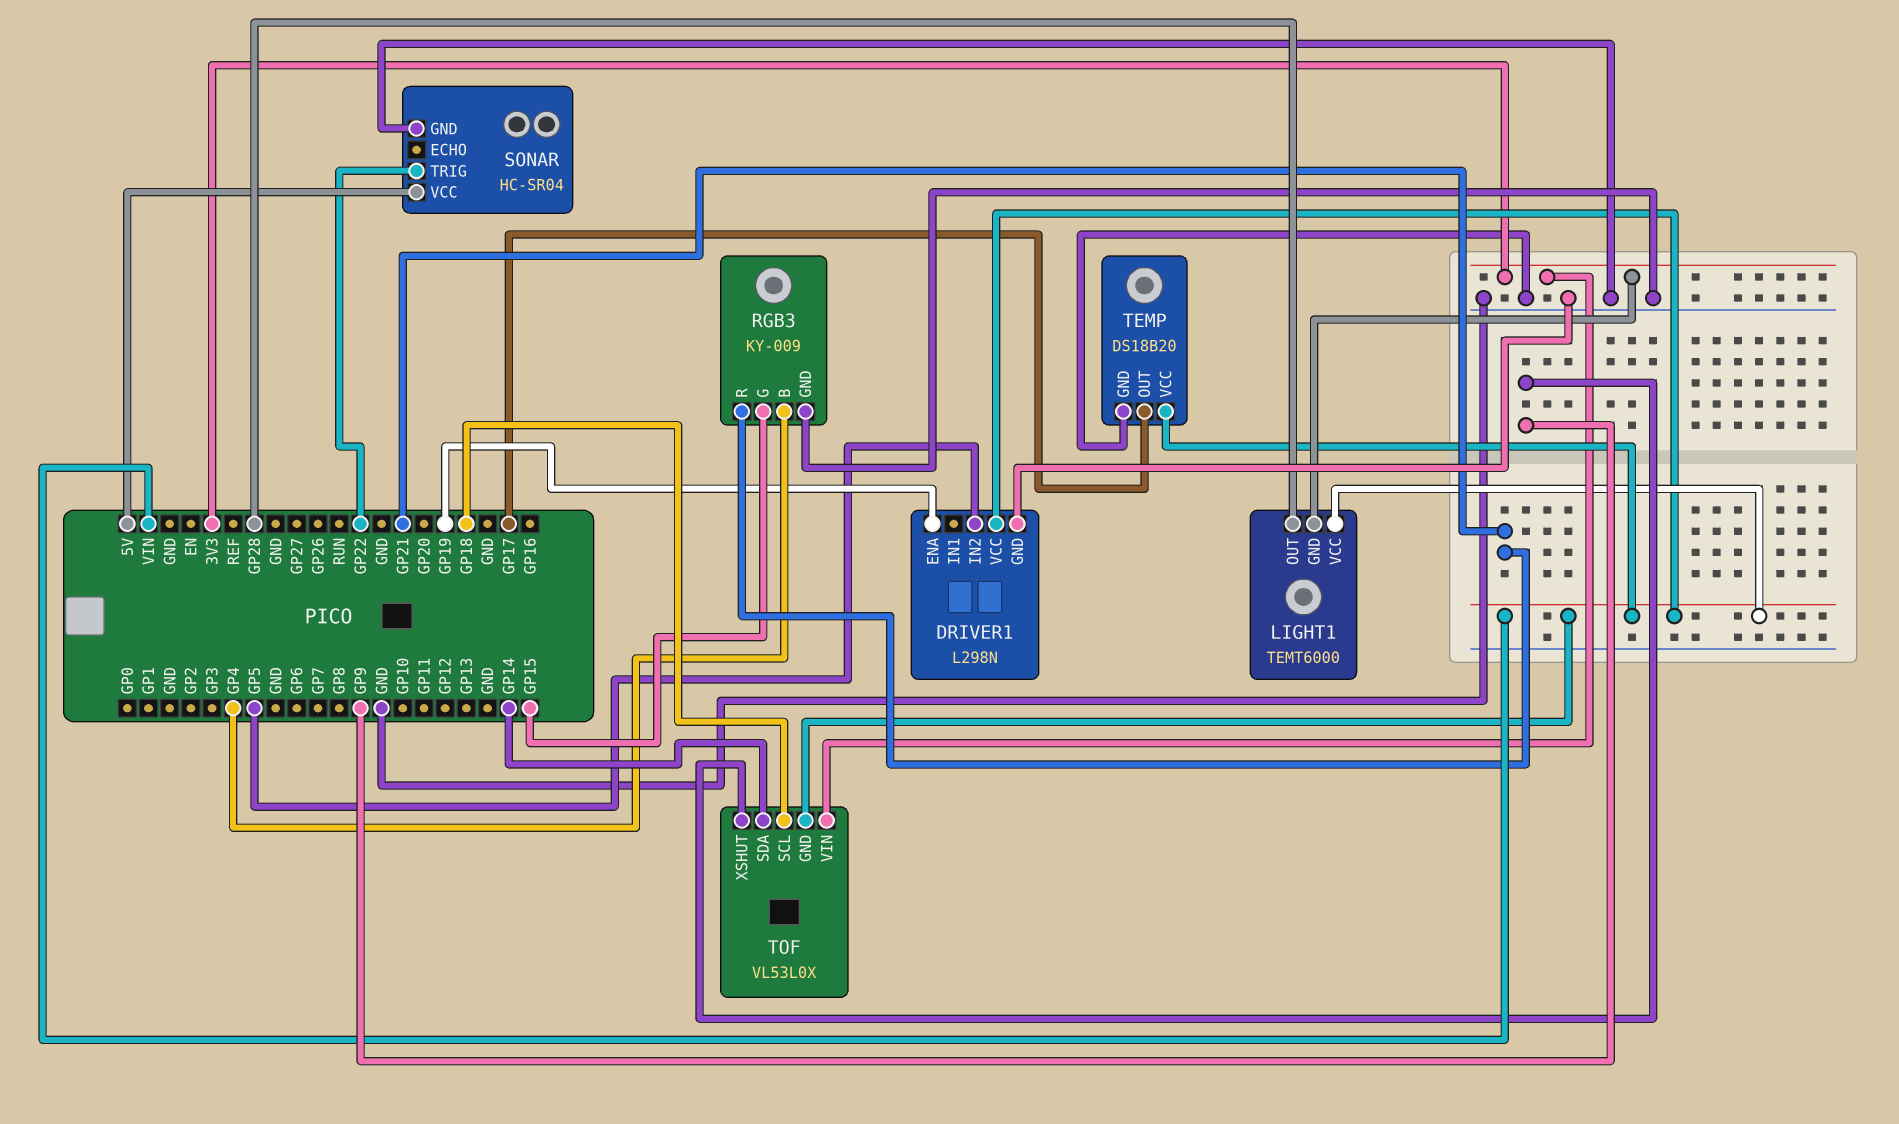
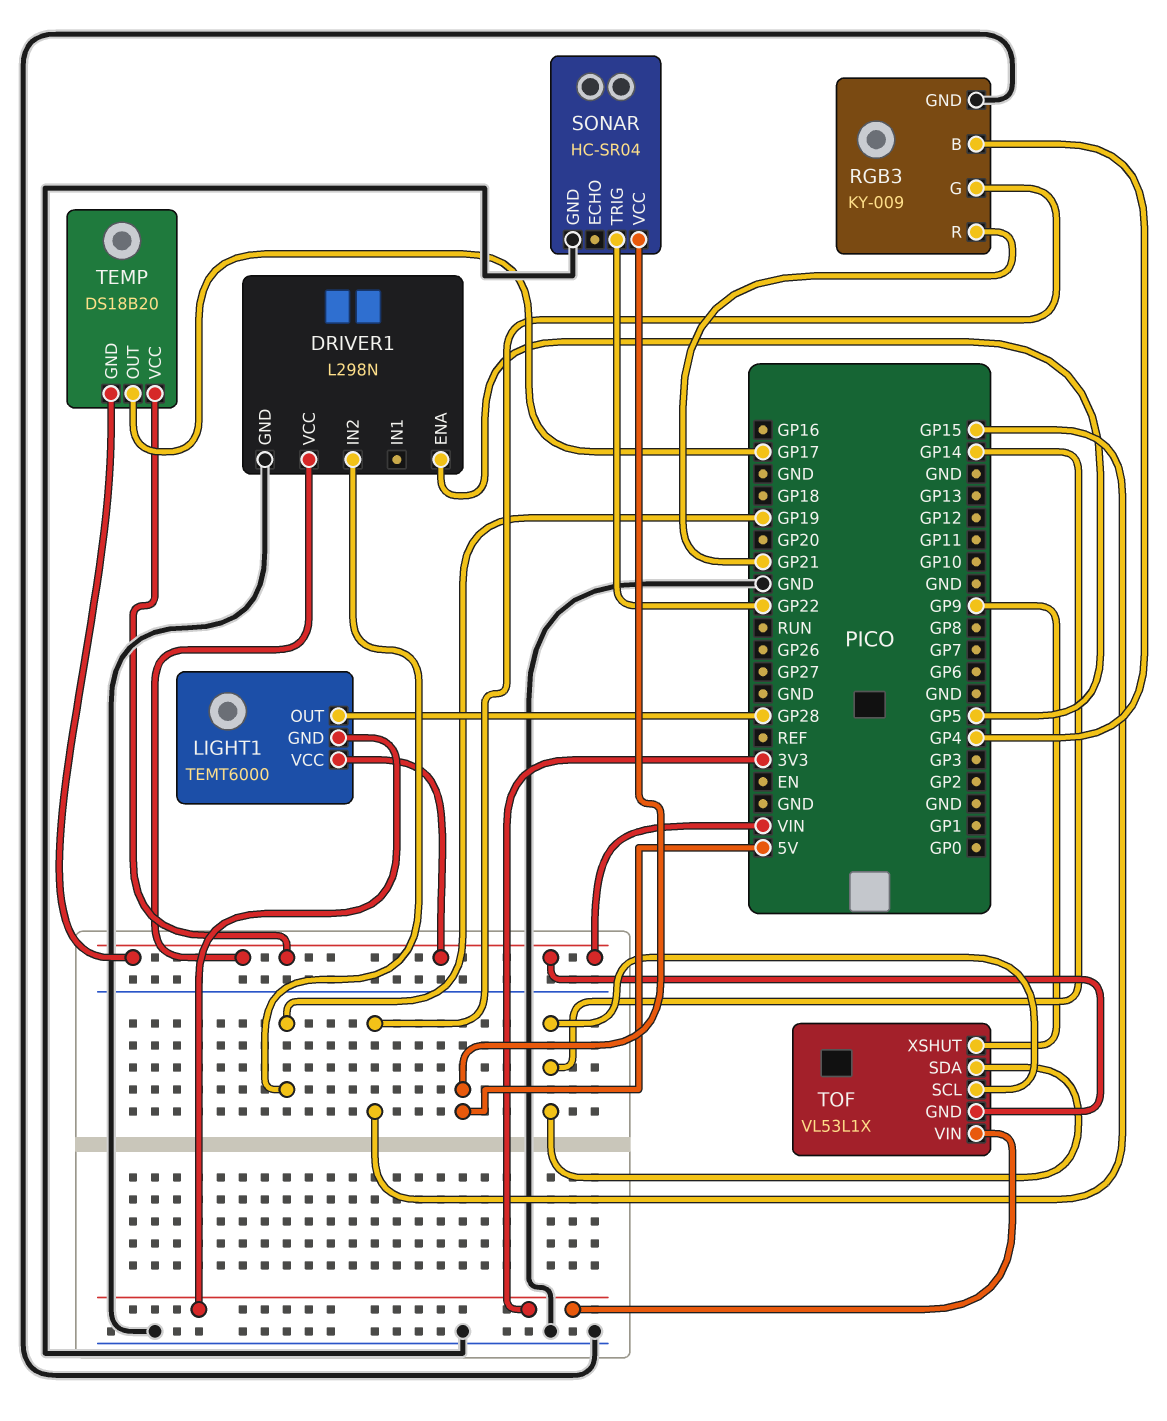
DRIVER1 pin ENA: GP19 -> GP5
DRIVER1 pin IN2: GP5 -> GP19
TEMP pin GND: GND -> VIN
TOF: VL53L0X -> VL53L1X
TOF pin SCL: GP18 -> GP14

